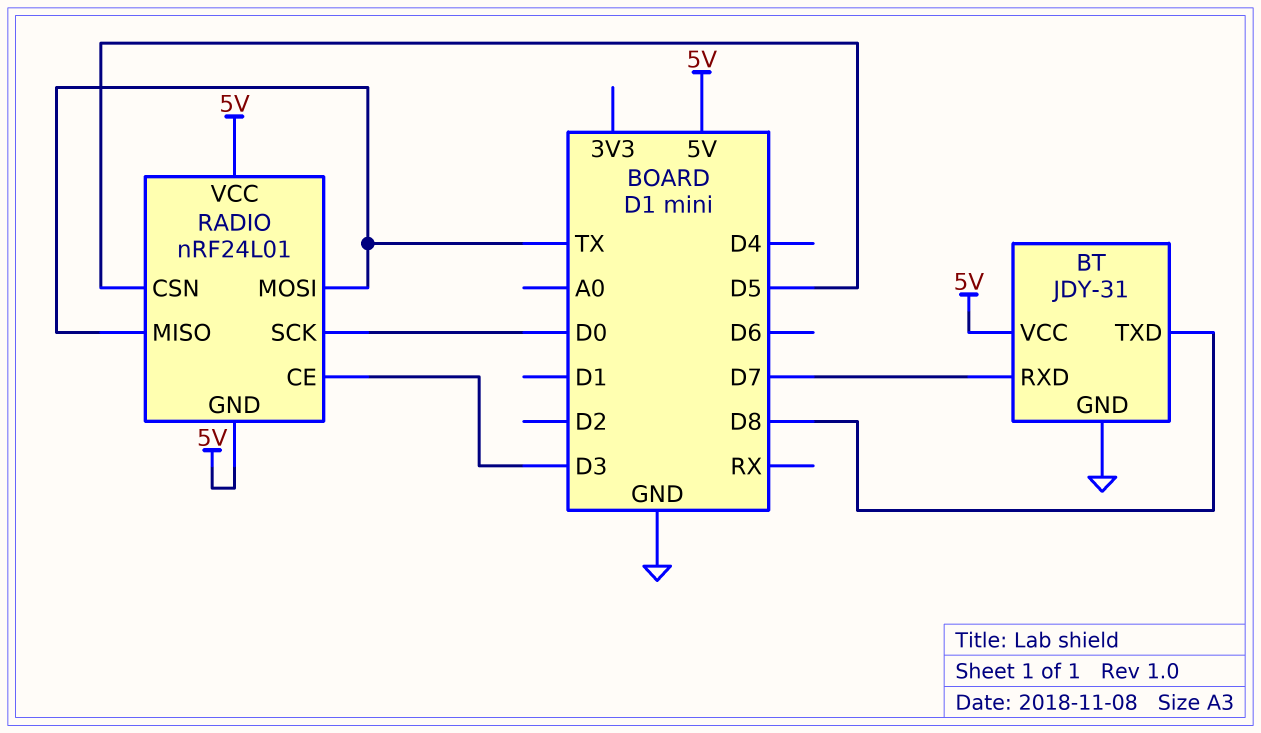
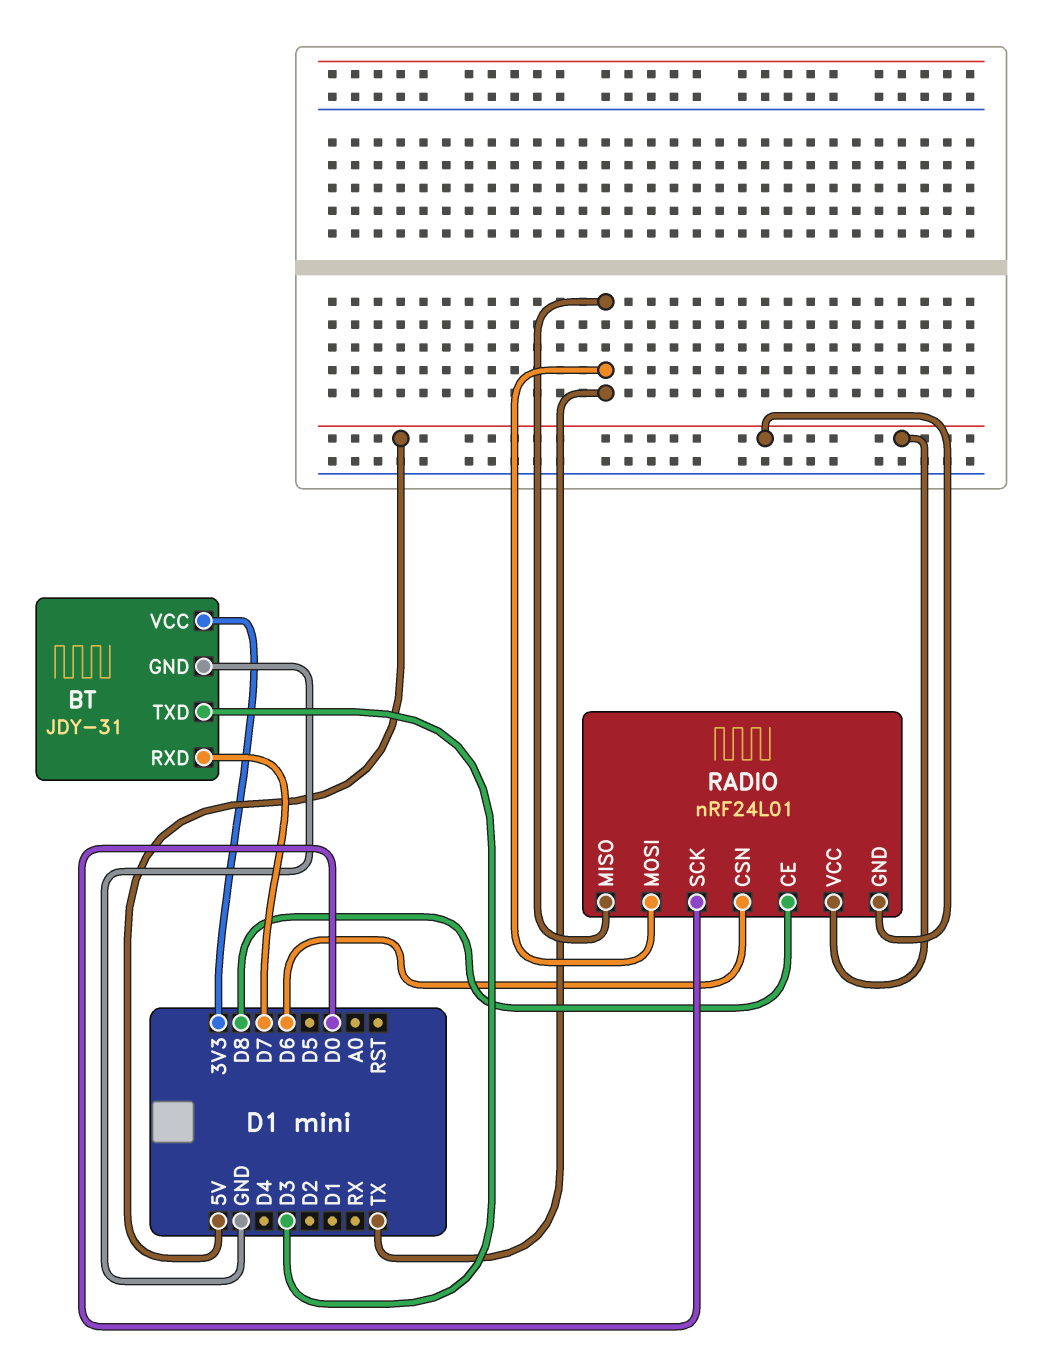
BT pin TXD: D8 -> D3
BT pin VCC: 5V -> 3V3
RADIO pin CE: D3 -> D8
RADIO pin CSN: D5 -> D6

